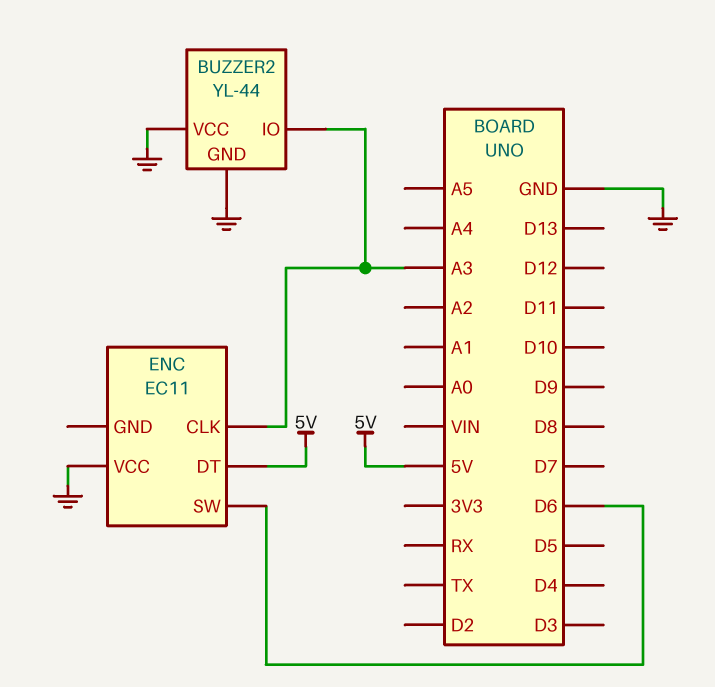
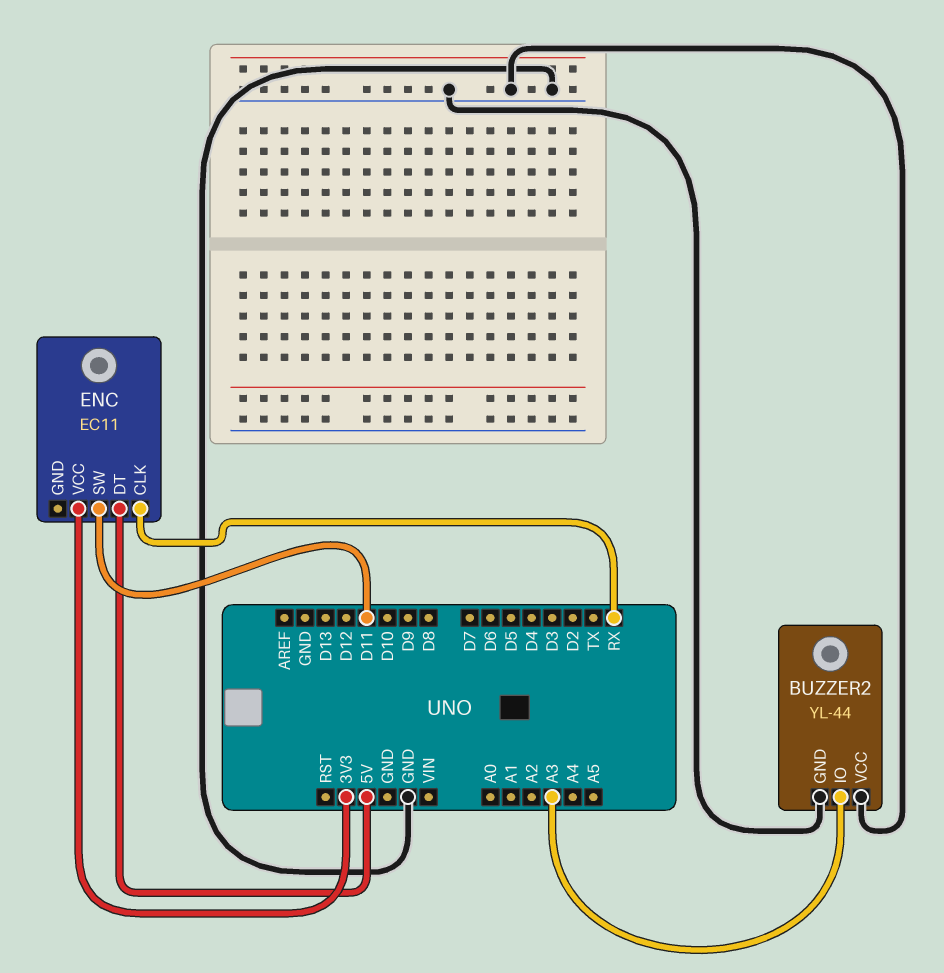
ENC pin CLK: A3 -> RX
ENC pin SW: D6 -> D11
ENC pin VCC: GND -> 3V3

